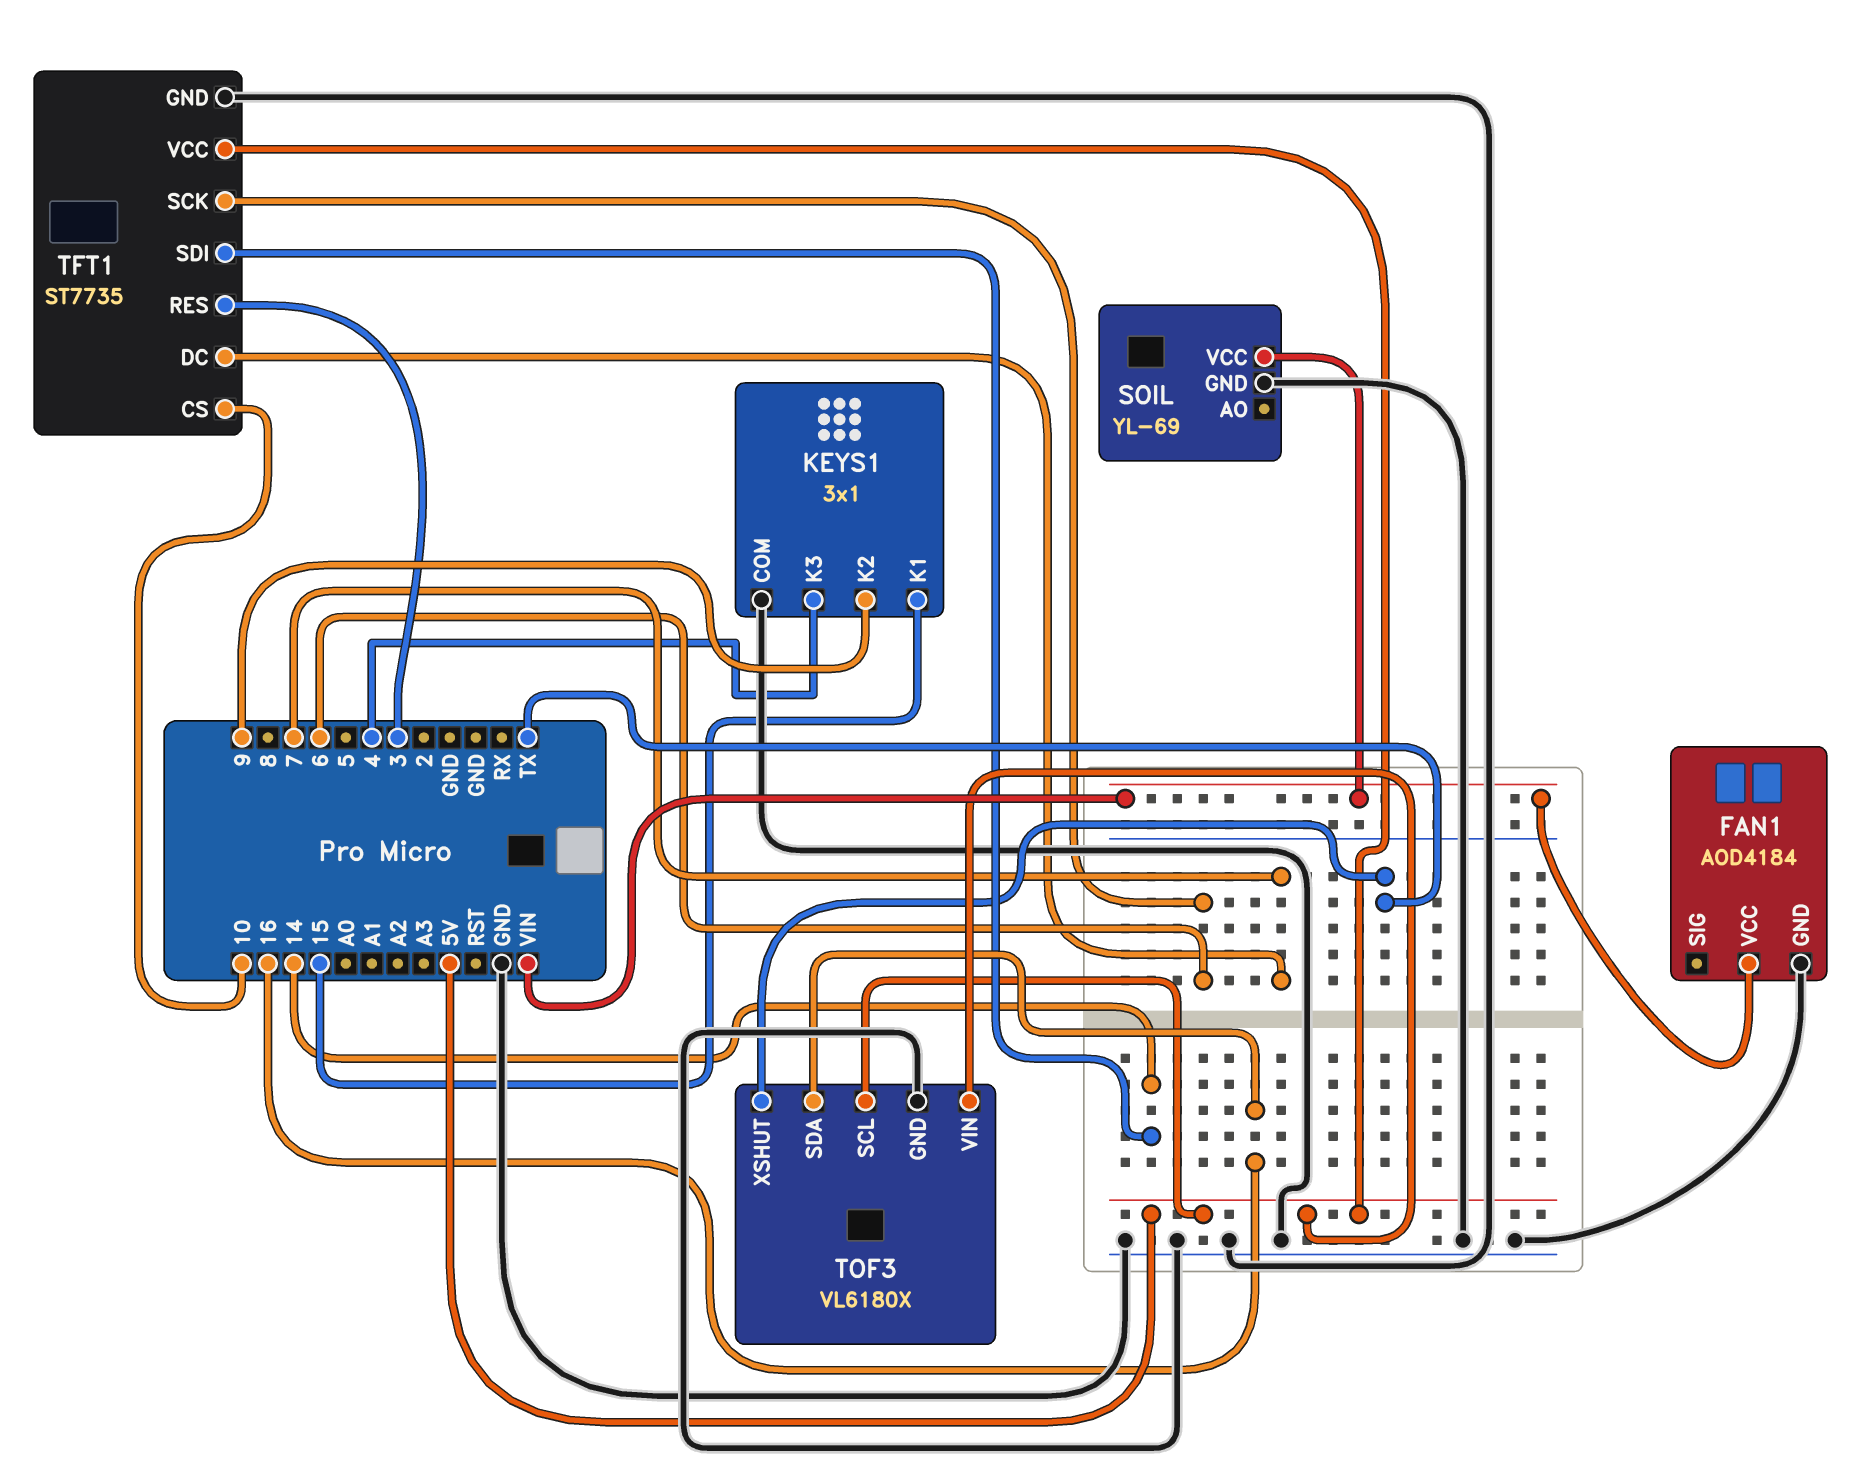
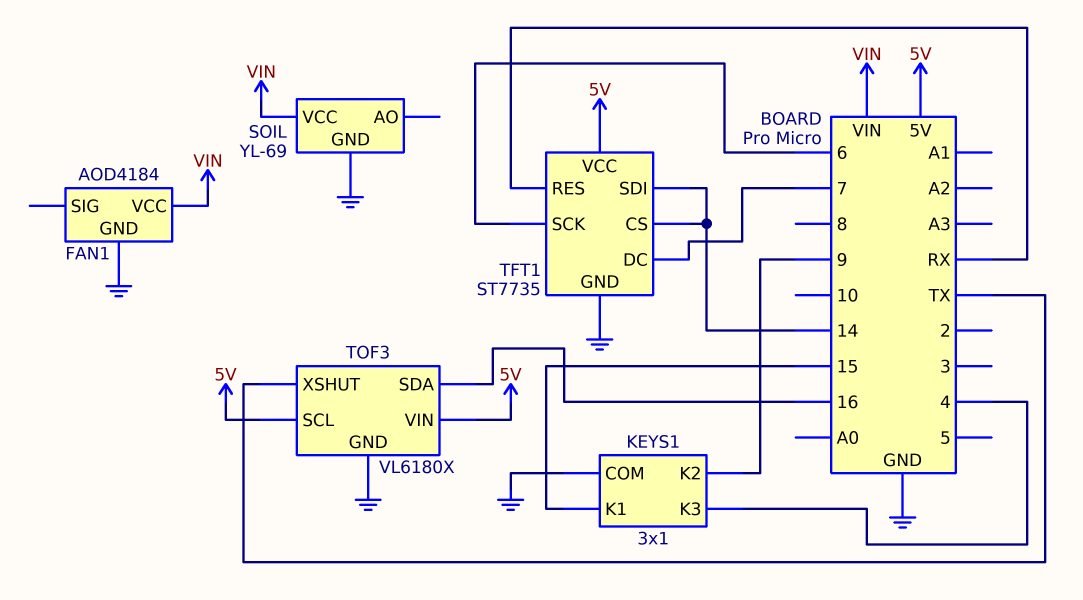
TFT1 pin CS: 10 -> 14
TFT1 pin RES: 3 -> RX

